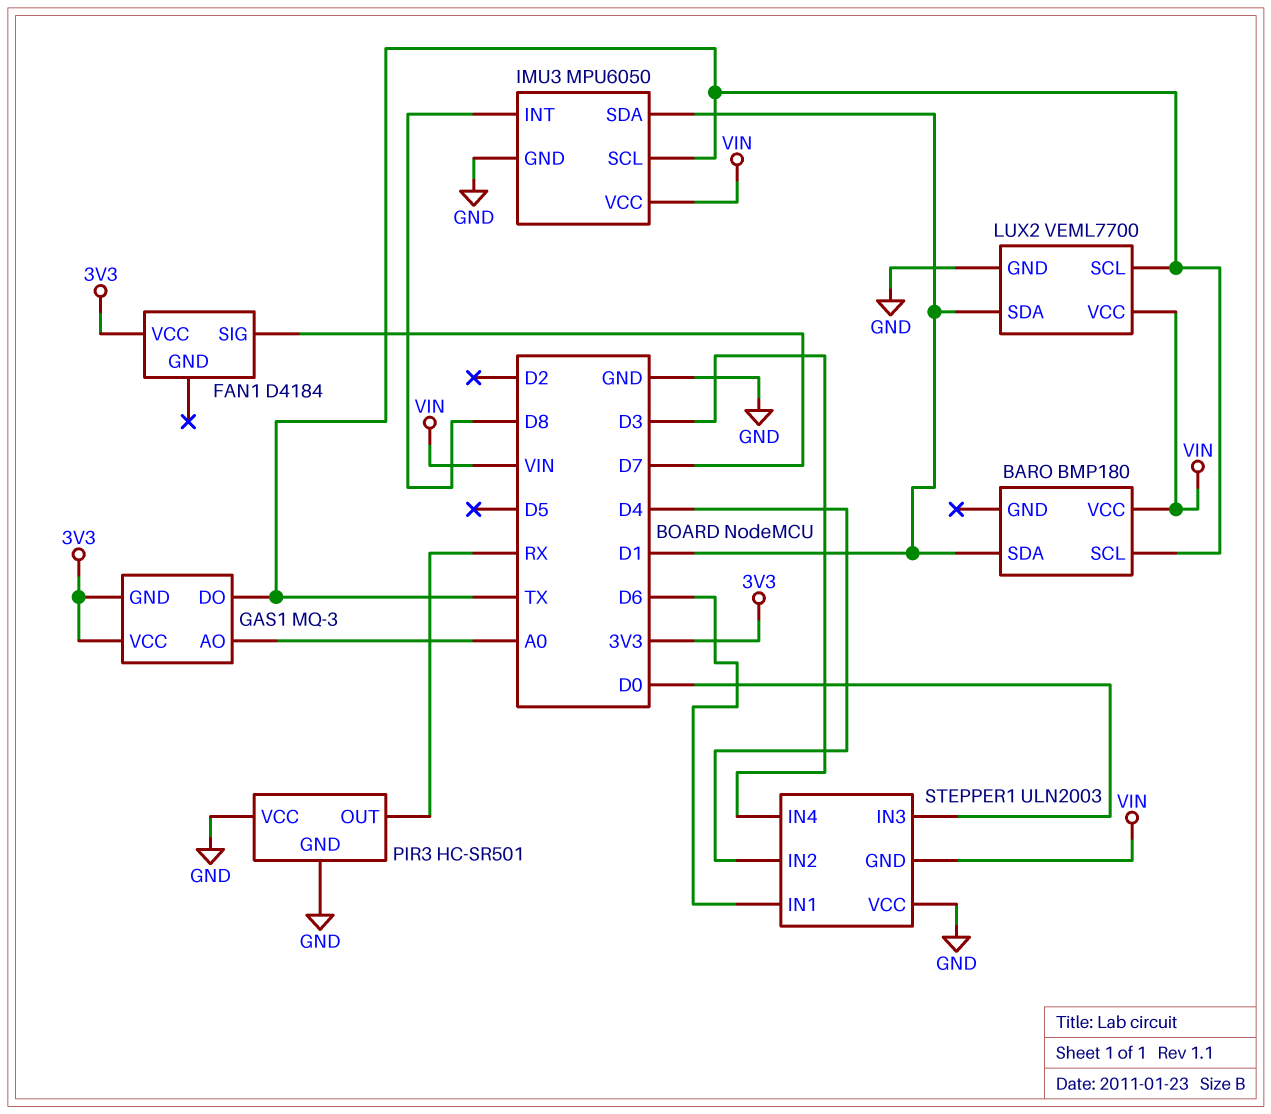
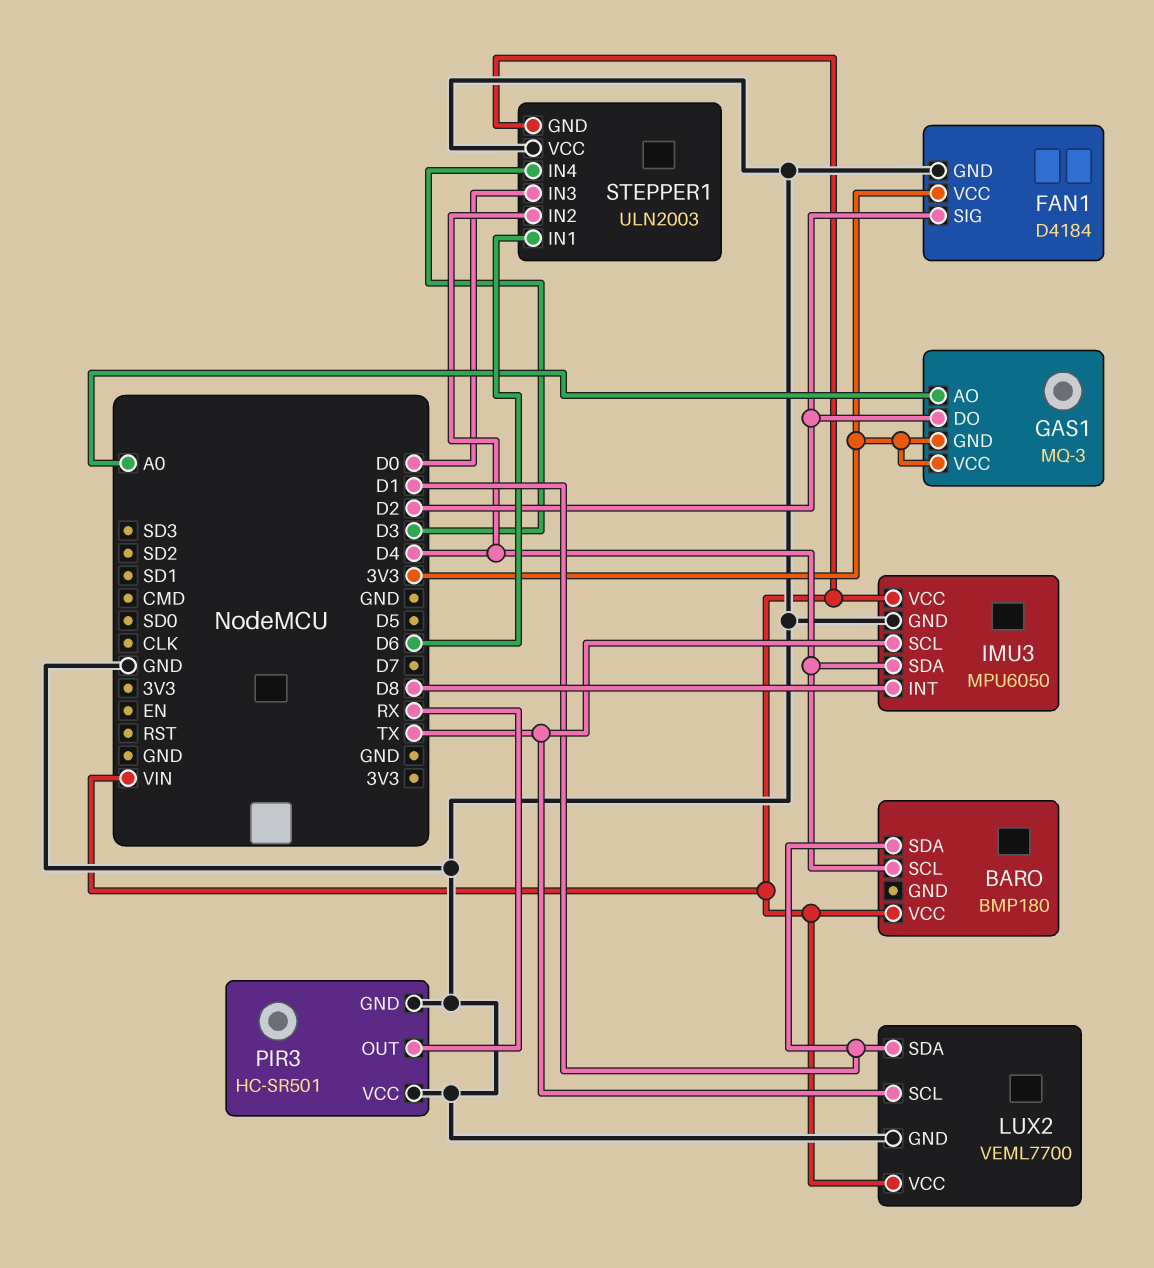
BARO pin SCL: TX -> D4
FAN1 pin GND: none -> GND
FAN1 pin SIG: D7 -> D2
GAS1 pin DO: TX -> D2
IMU3 pin SDA: D1 -> D4

